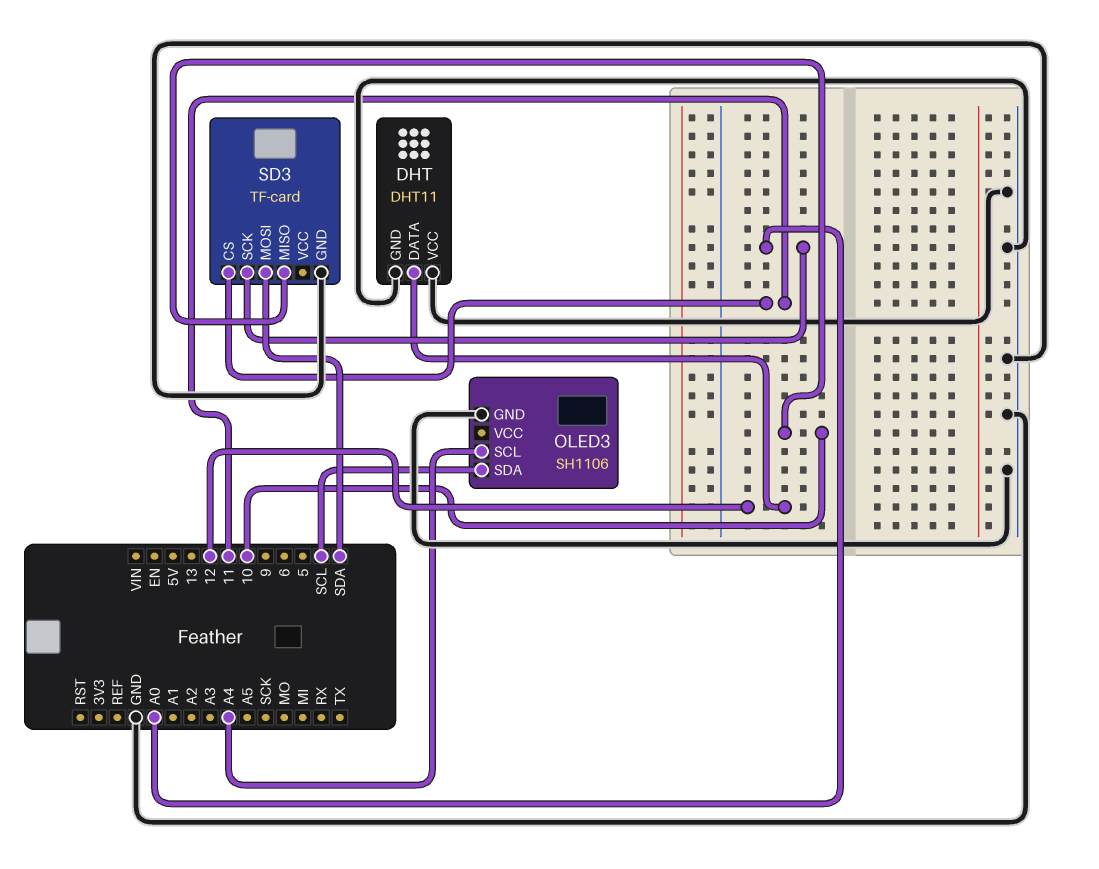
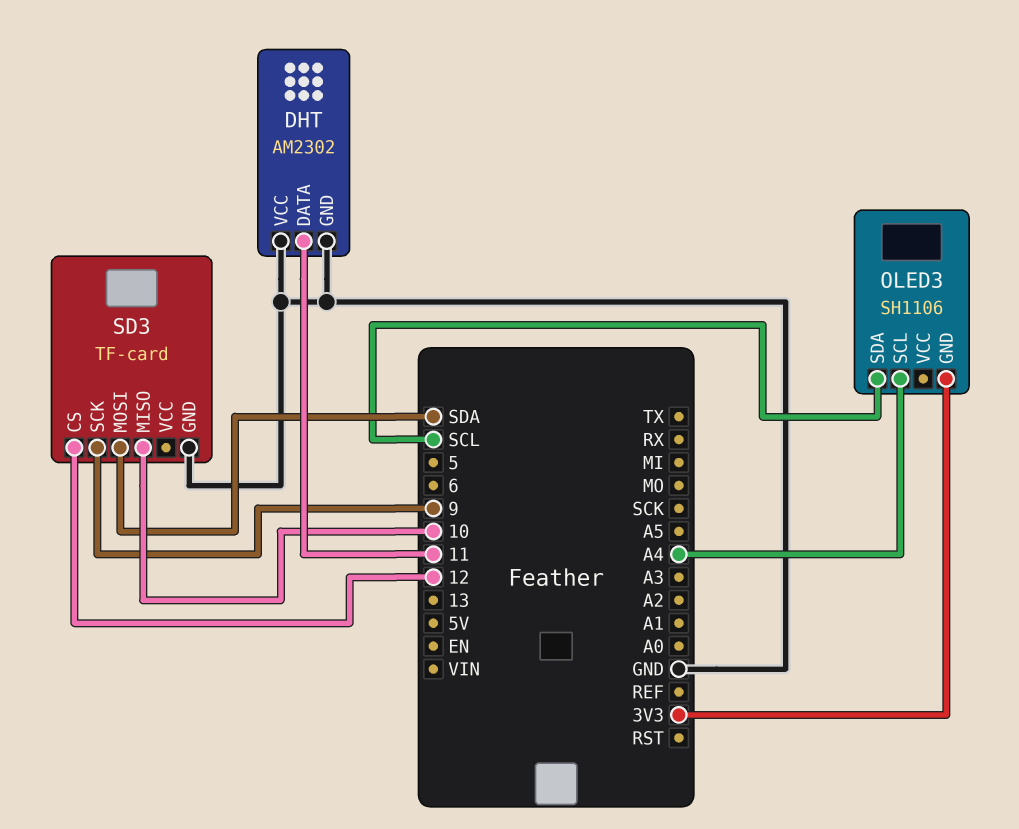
DHT: DHT11 -> AM2302
DHT pin DATA: 12 -> 11
OLED3 pin GND: GND -> 3V3
SD3 pin CS: 11 -> 12
SD3 pin SCK: A0 -> 9

